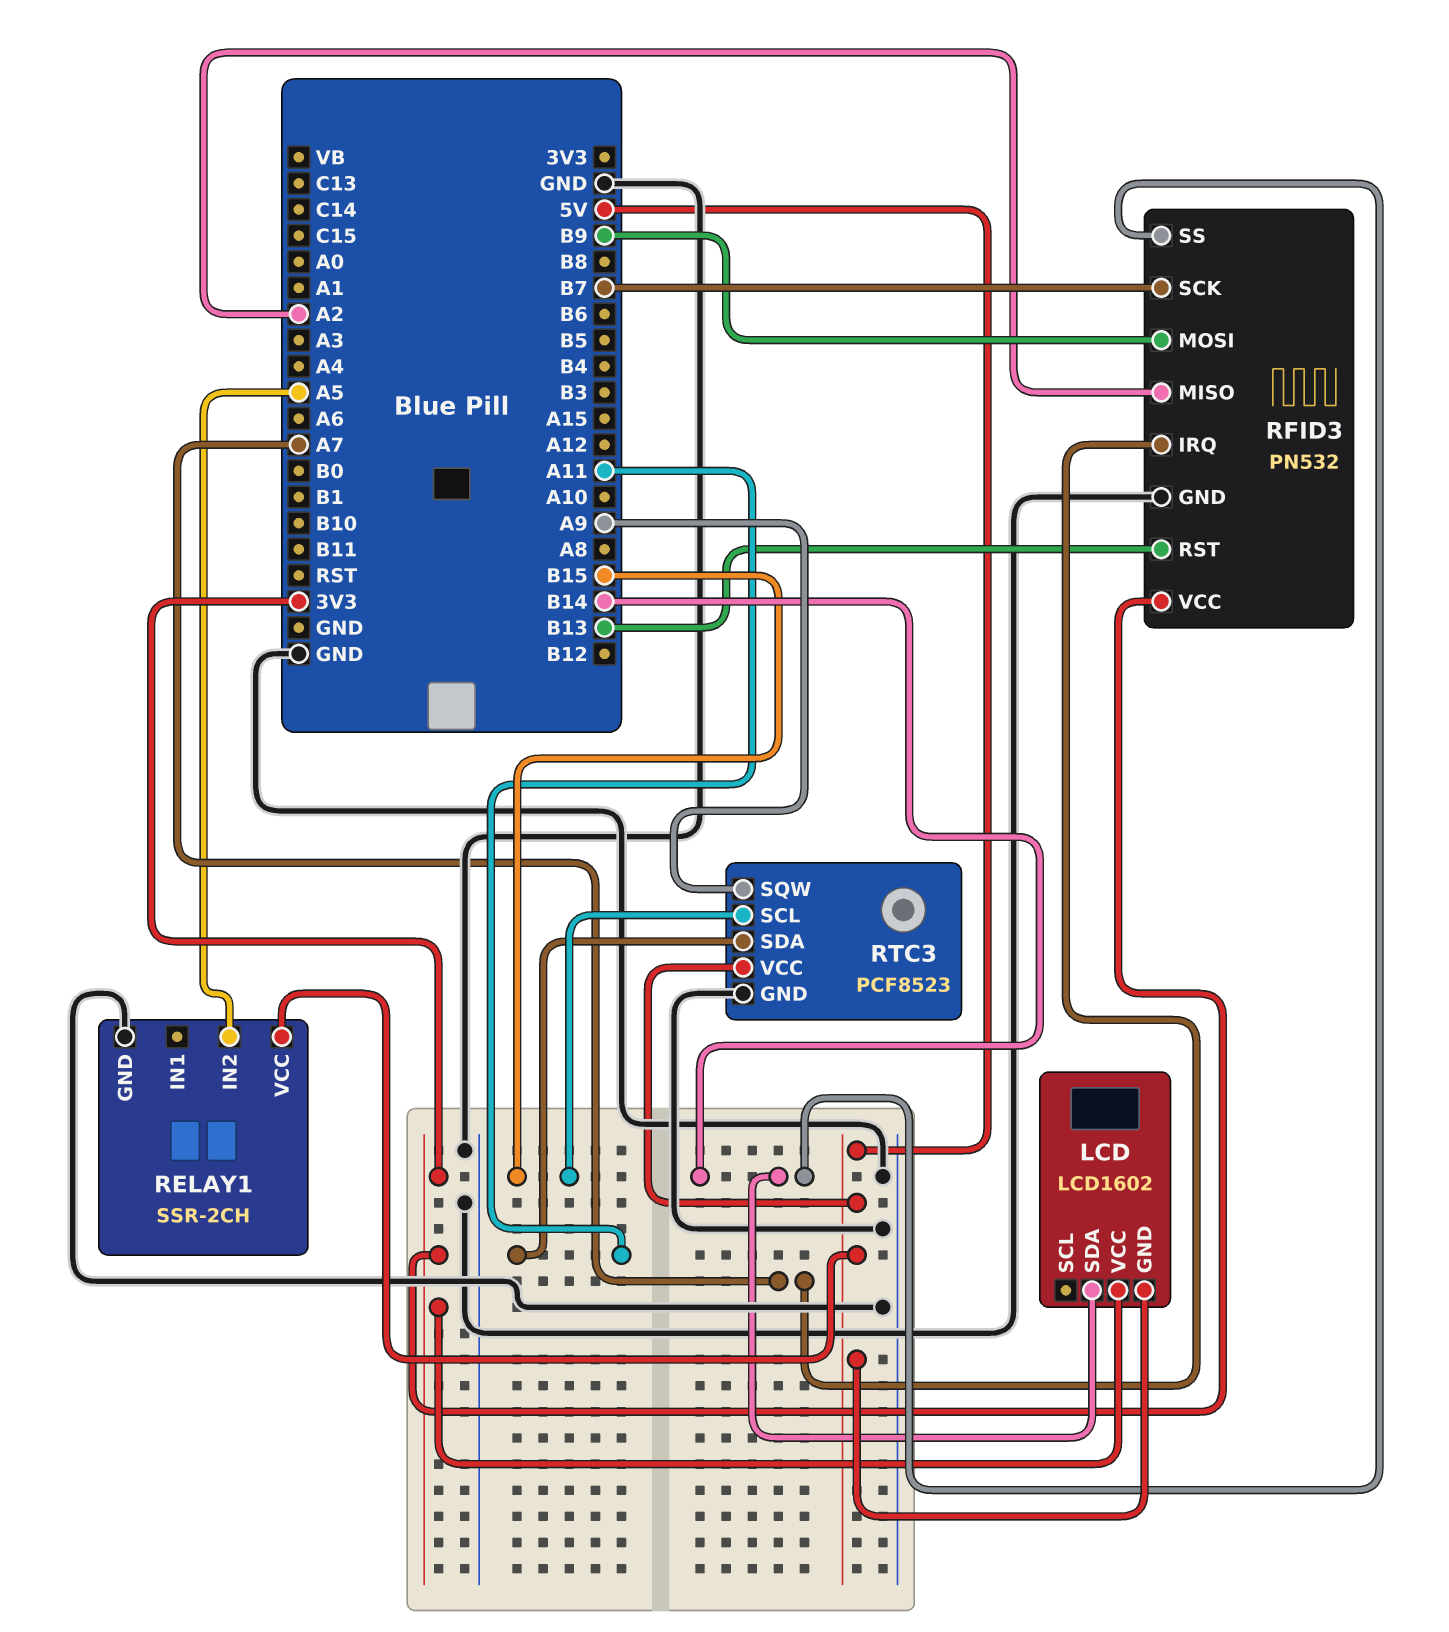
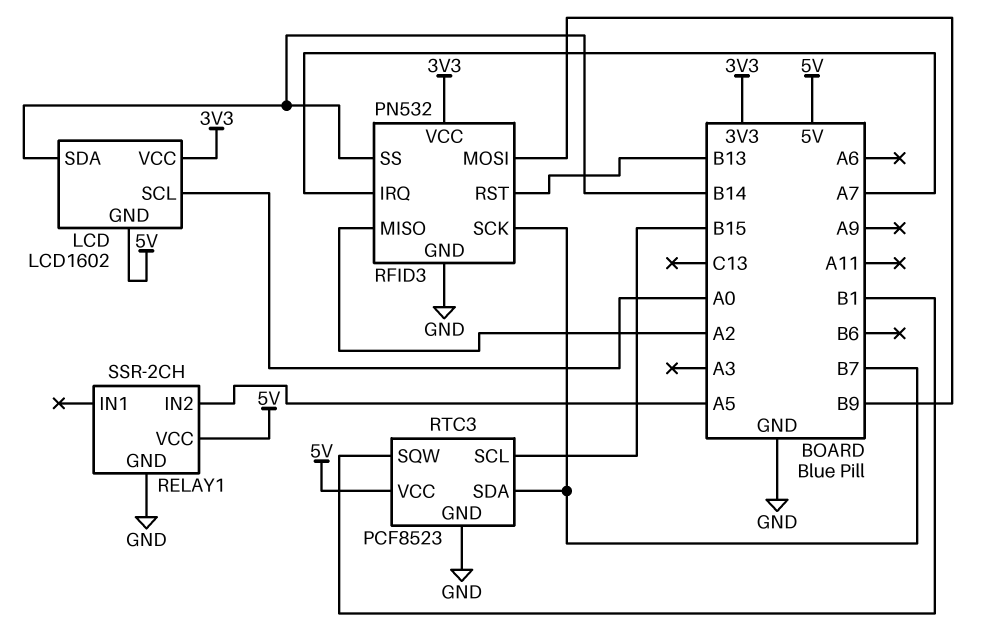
LCD pin SCL: none -> A0
RTC3 pin SDA: A11 -> B7
RTC3 pin SQW: A9 -> B1

